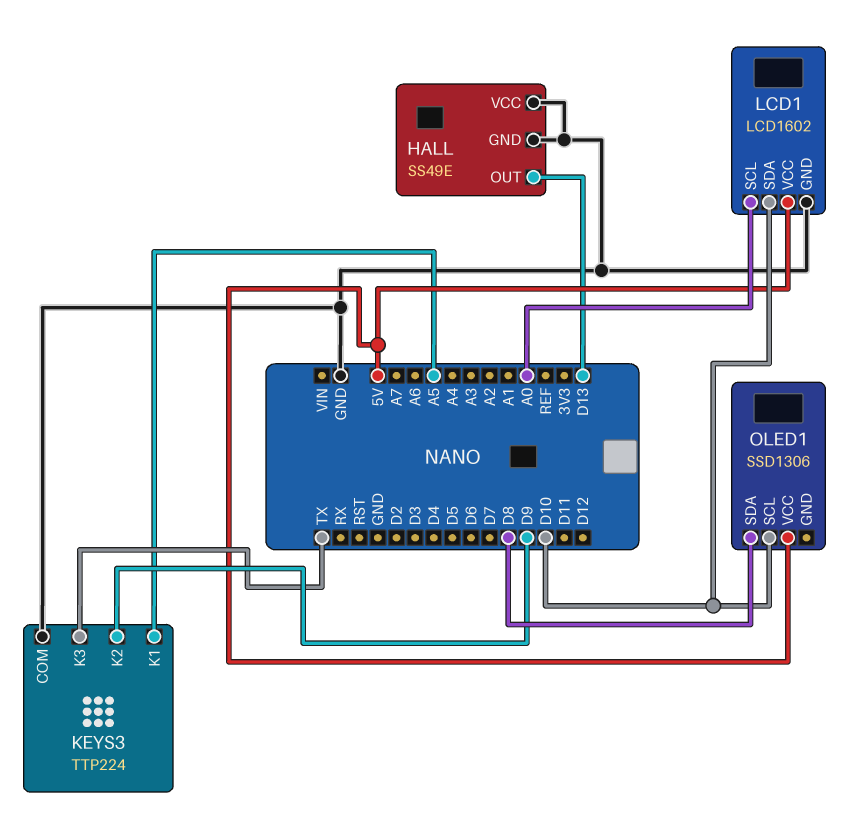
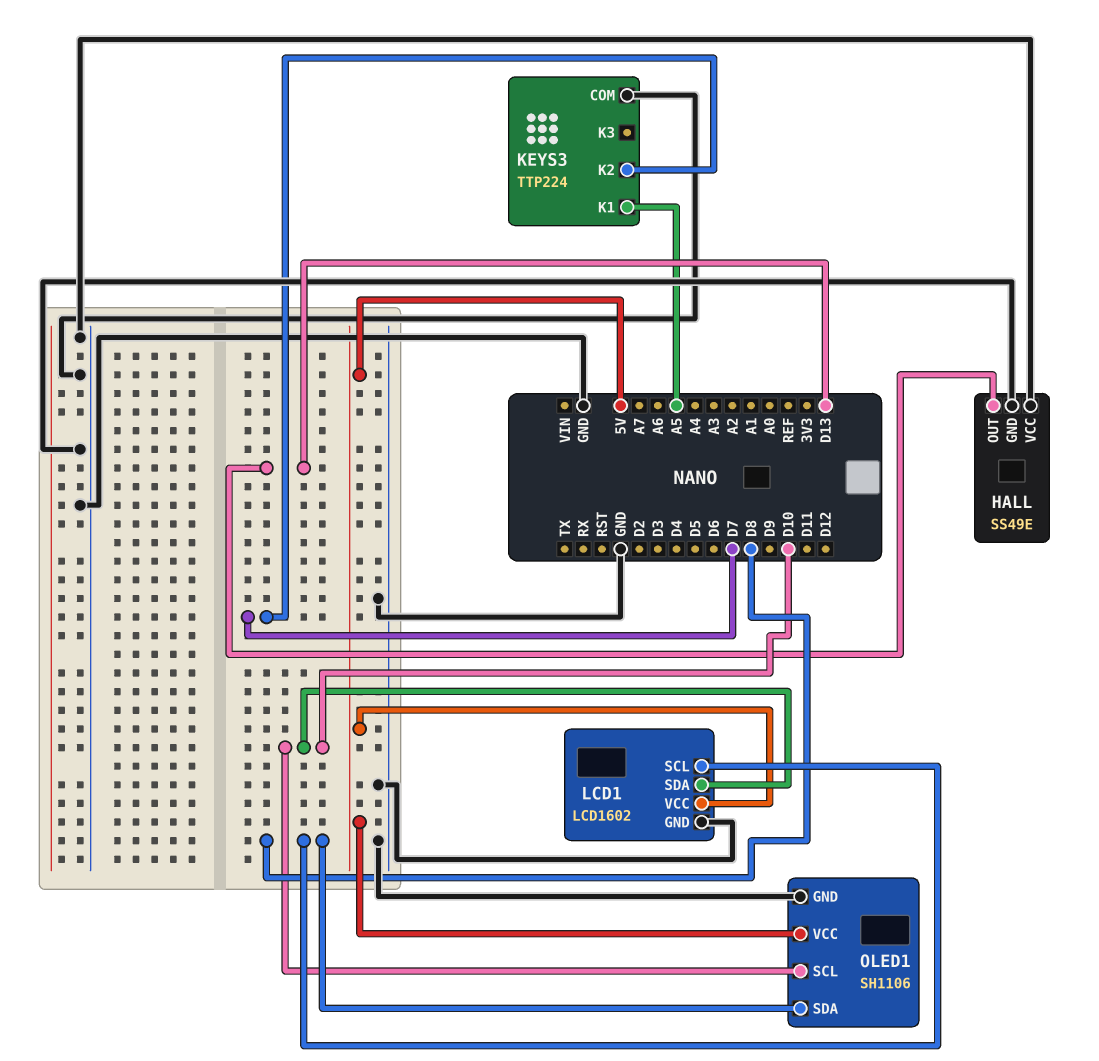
KEYS3 pin K2: D9 -> D7
KEYS3 pin K3: TX -> none
LCD1 pin SCL: A0 -> D8
OLED1: SSD1306 -> SH1106
OLED1 pin GND: none -> GND

